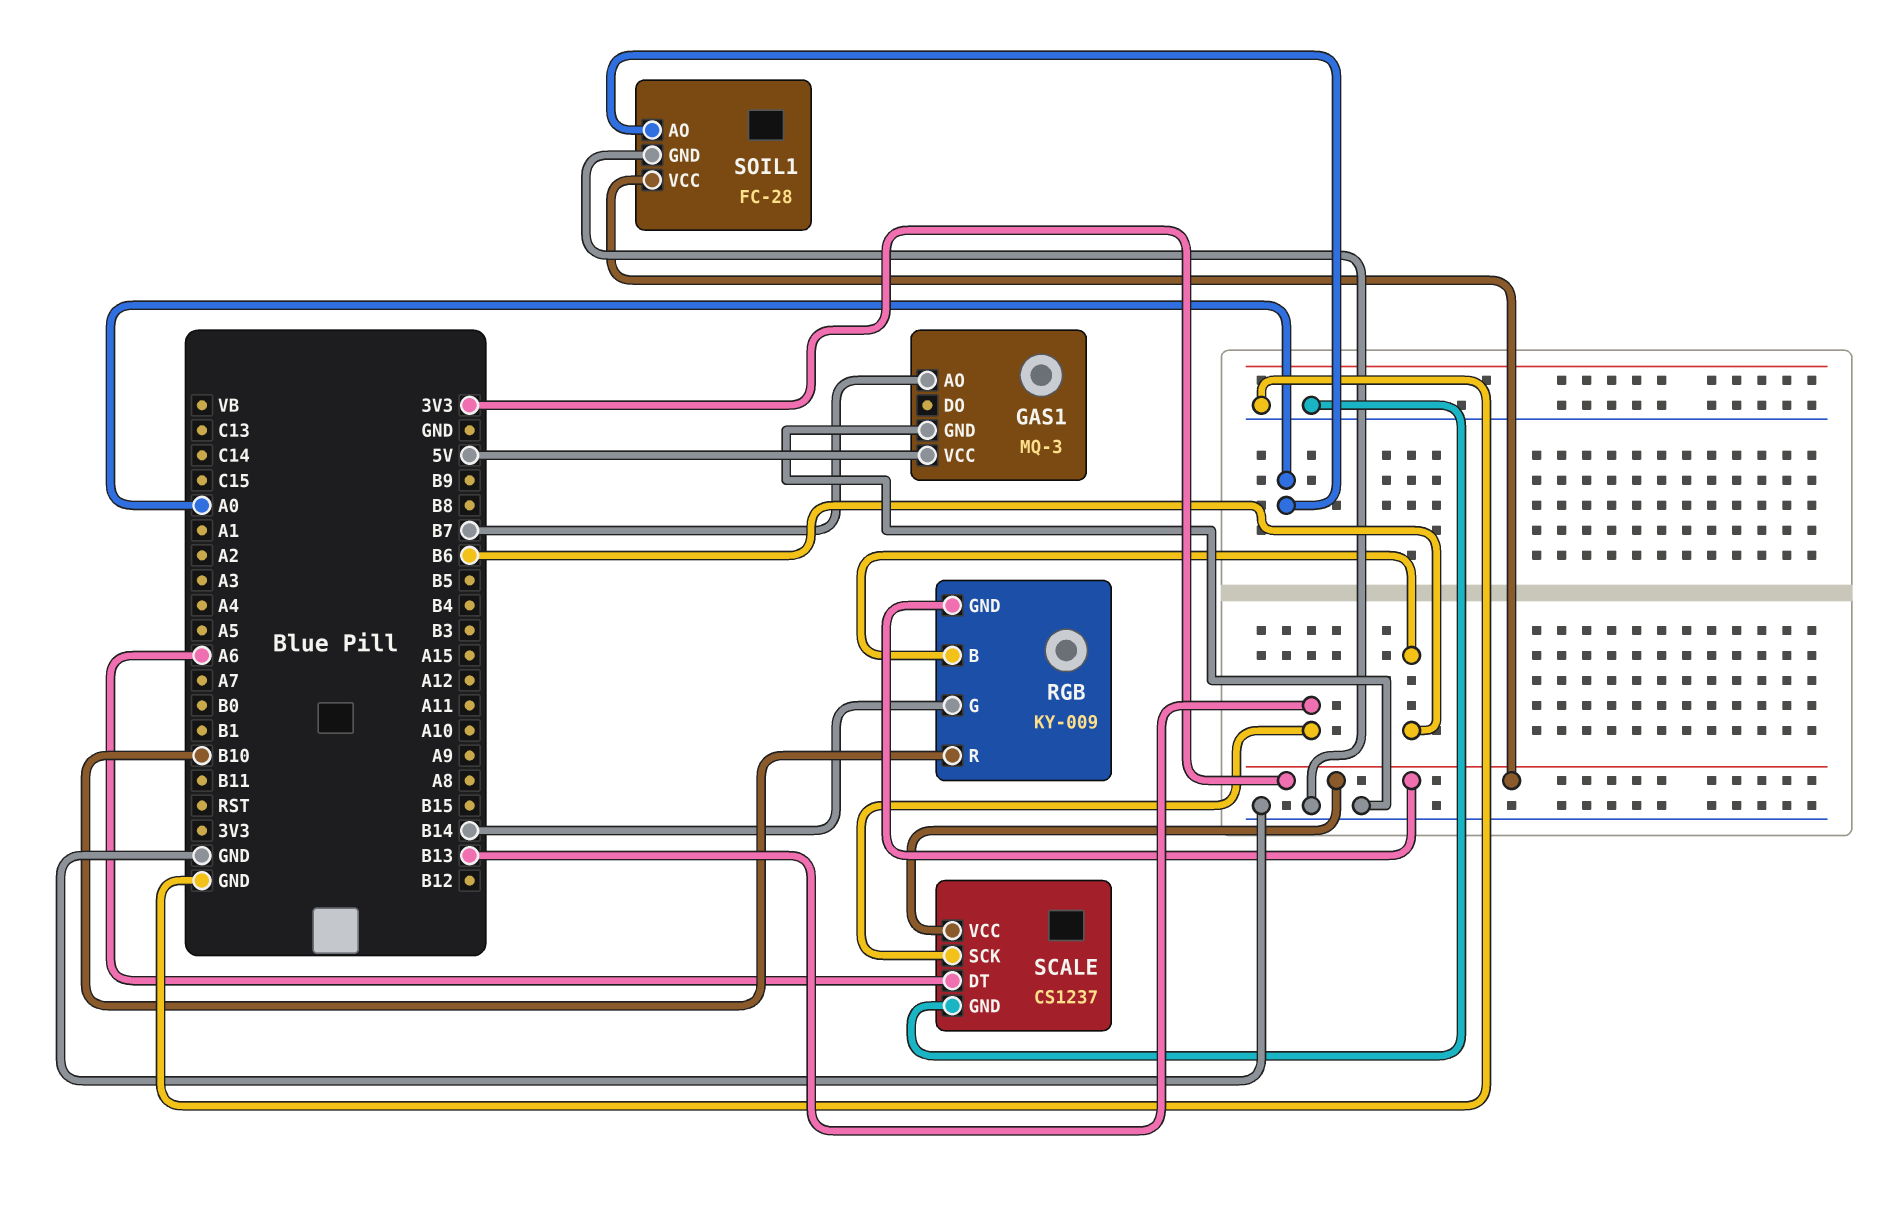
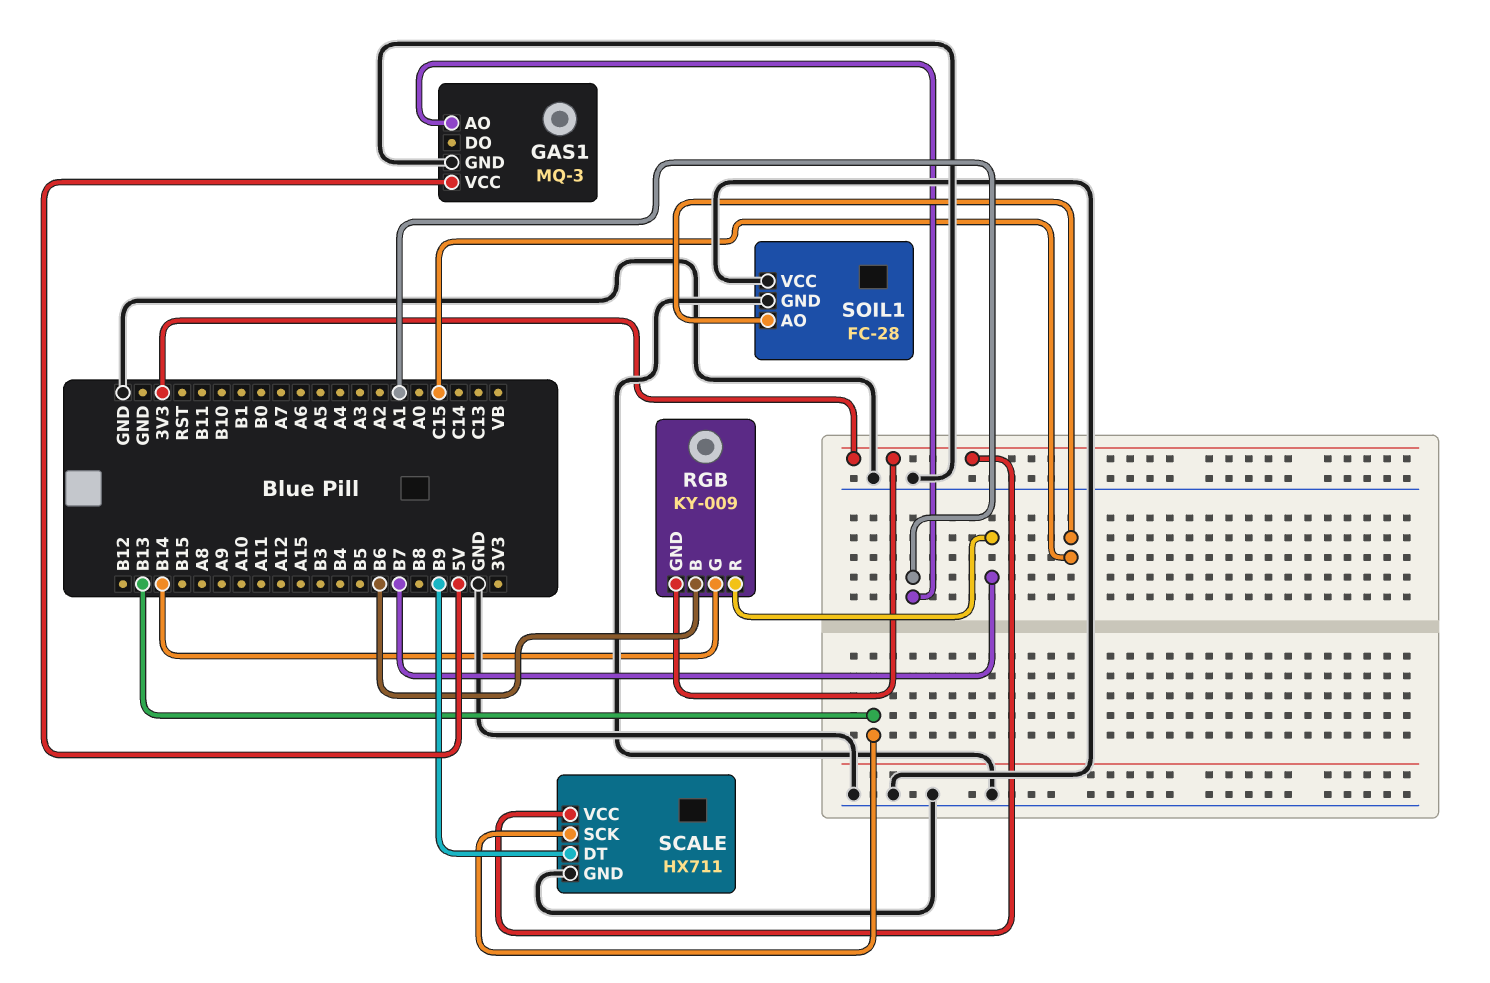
GAS1 pin AO: B7 -> A1
RGB pin R: B10 -> B7
SCALE: CS1237 -> HX711
SCALE pin DT: A6 -> B9
SOIL1 pin AO: A0 -> C15
SOIL1 pin VCC: 3V3 -> GND

